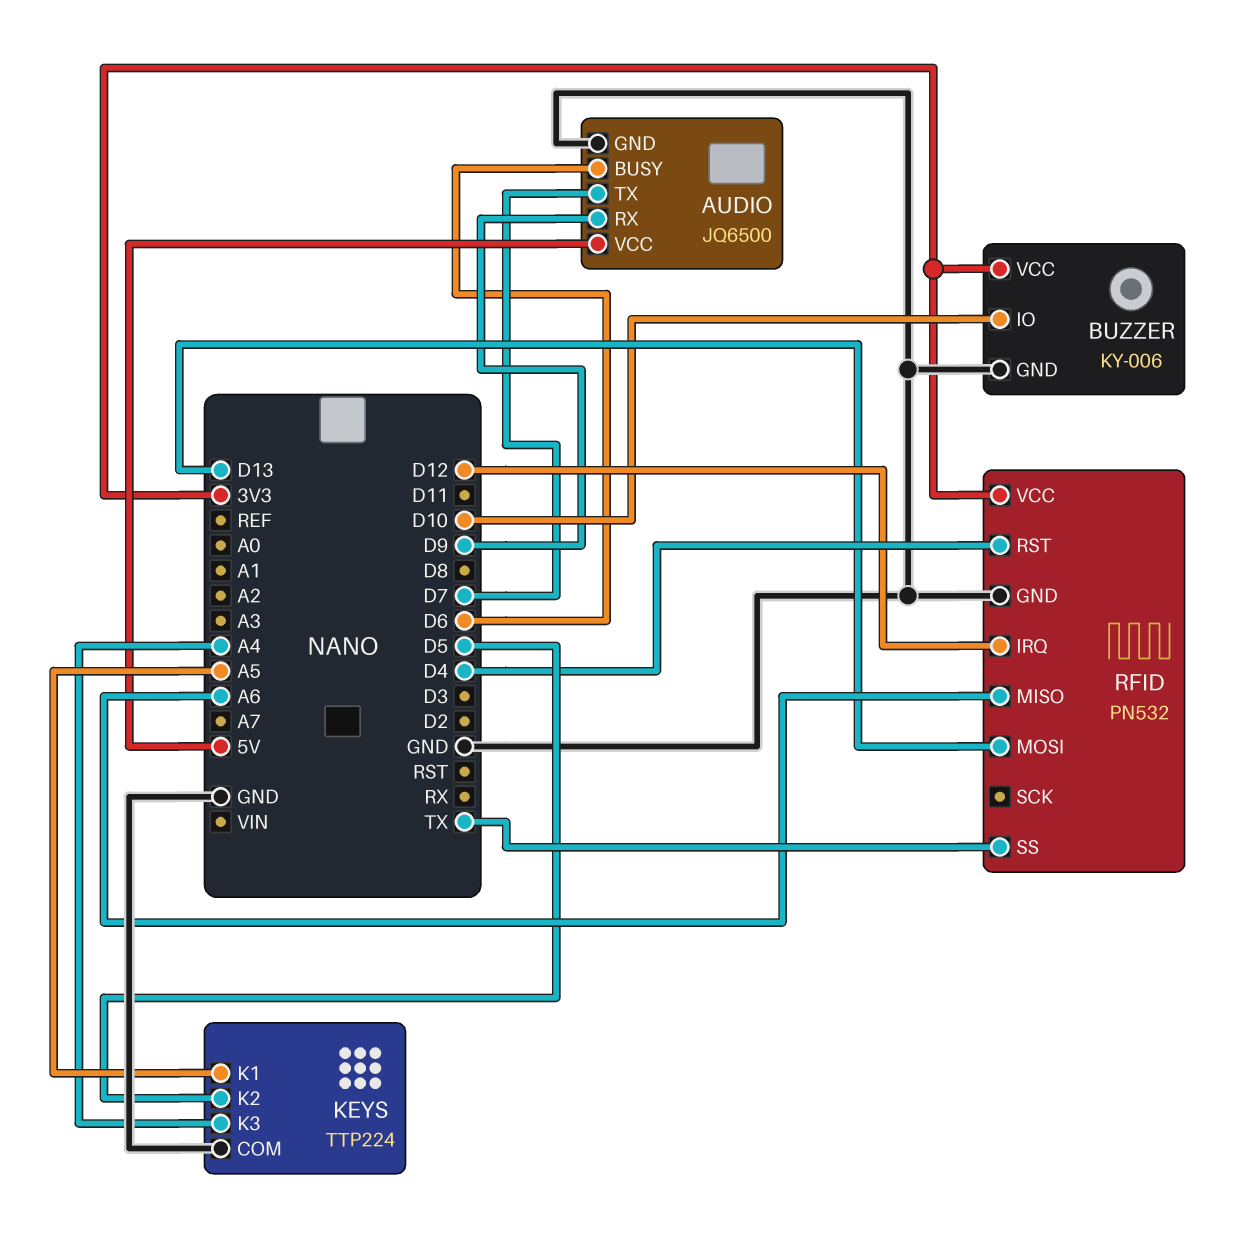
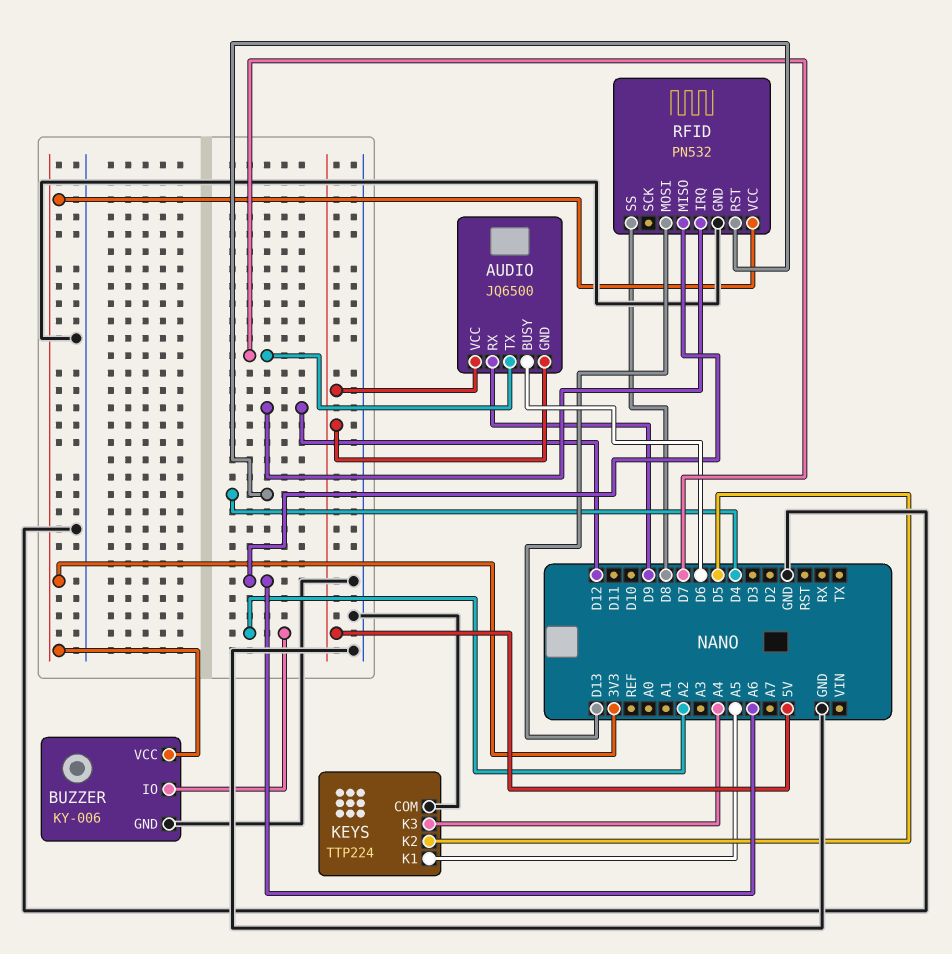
AUDIO pin GND: GND -> 5V
BUZZER pin IO: D10 -> A2
RFID pin SS: TX -> D8

